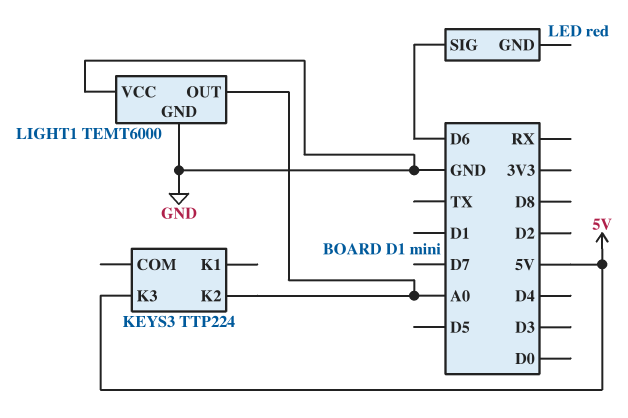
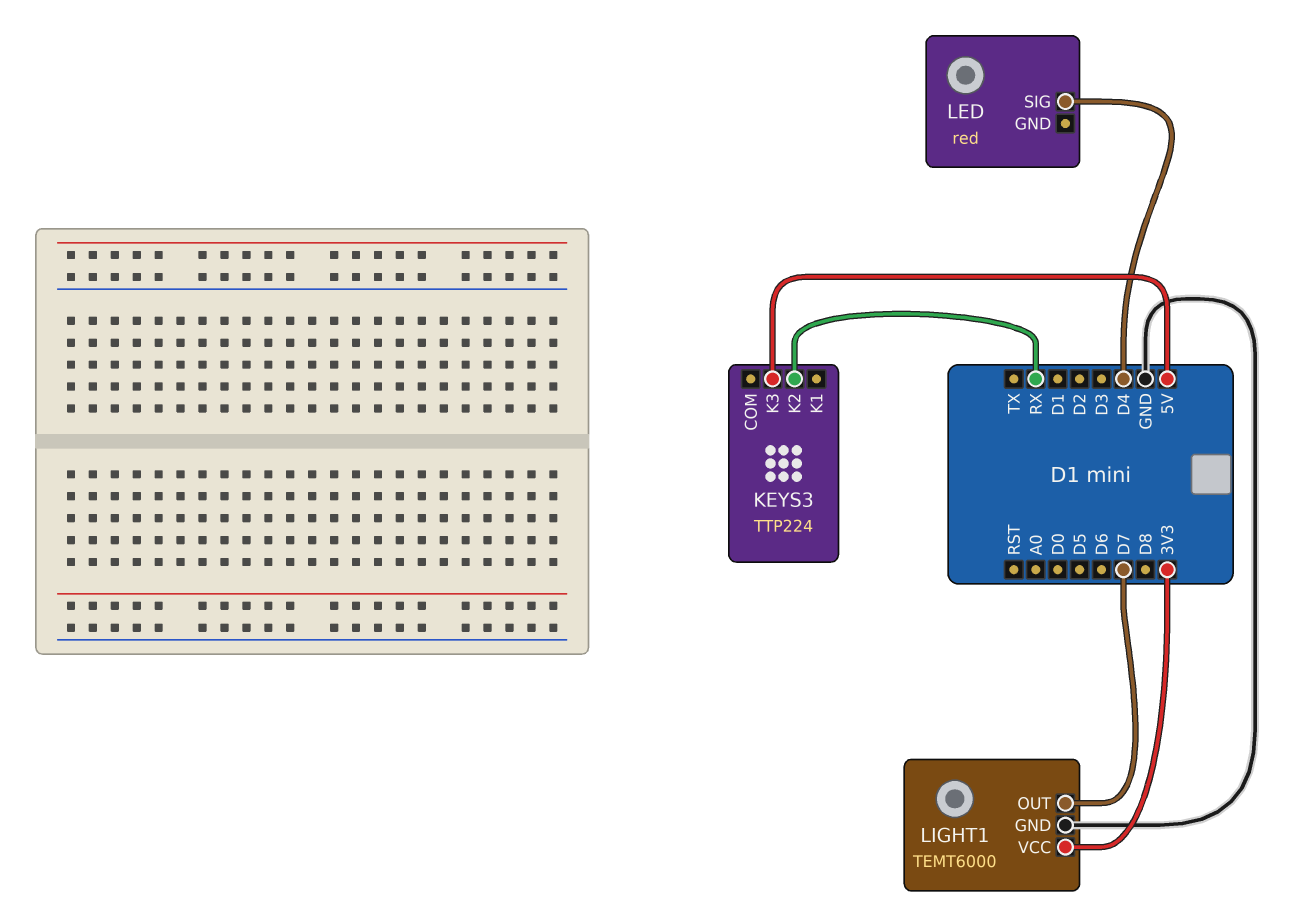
KEYS3 pin K2: A0 -> RX
LED pin SIG: D6 -> D4
LIGHT1 pin OUT: A0 -> D7
LIGHT1 pin VCC: GND -> 3V3

